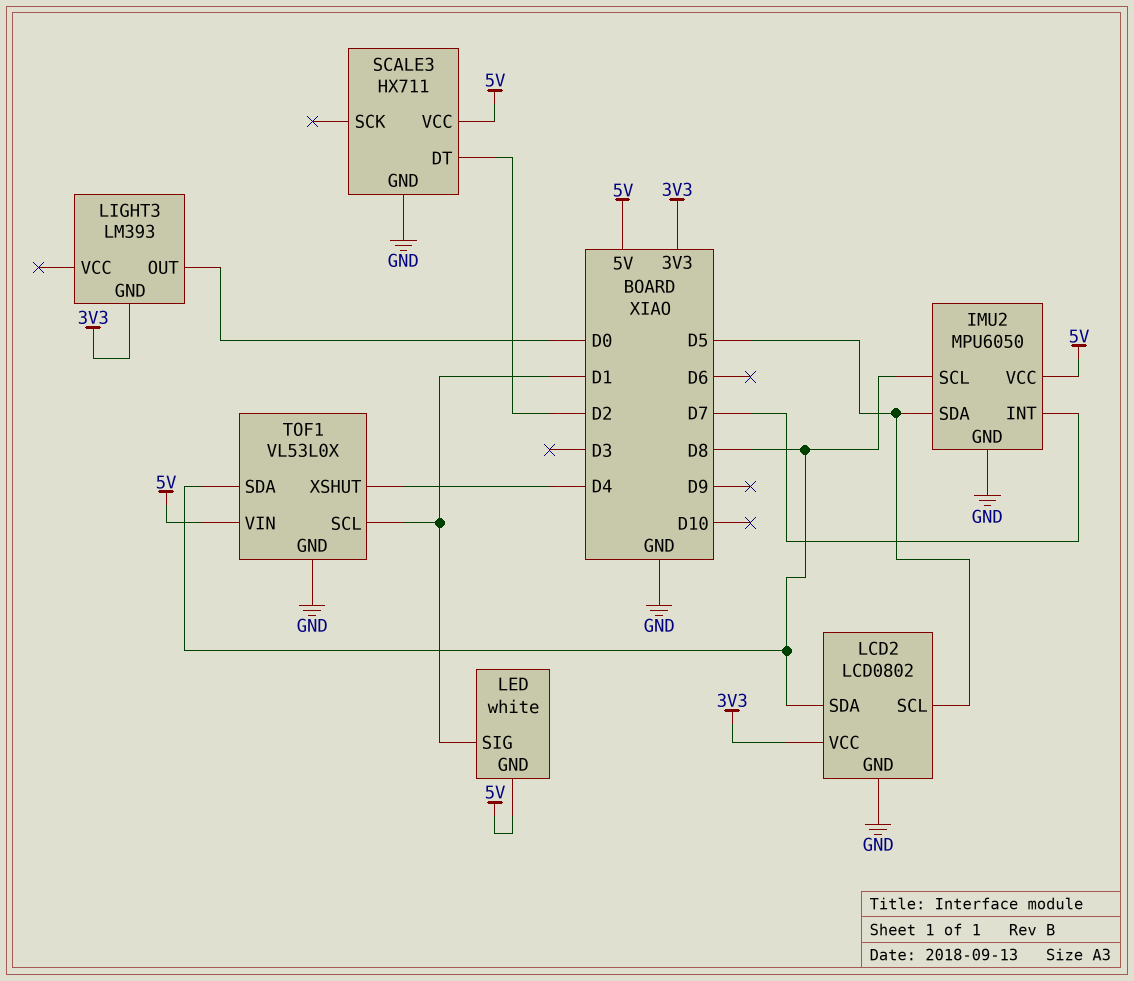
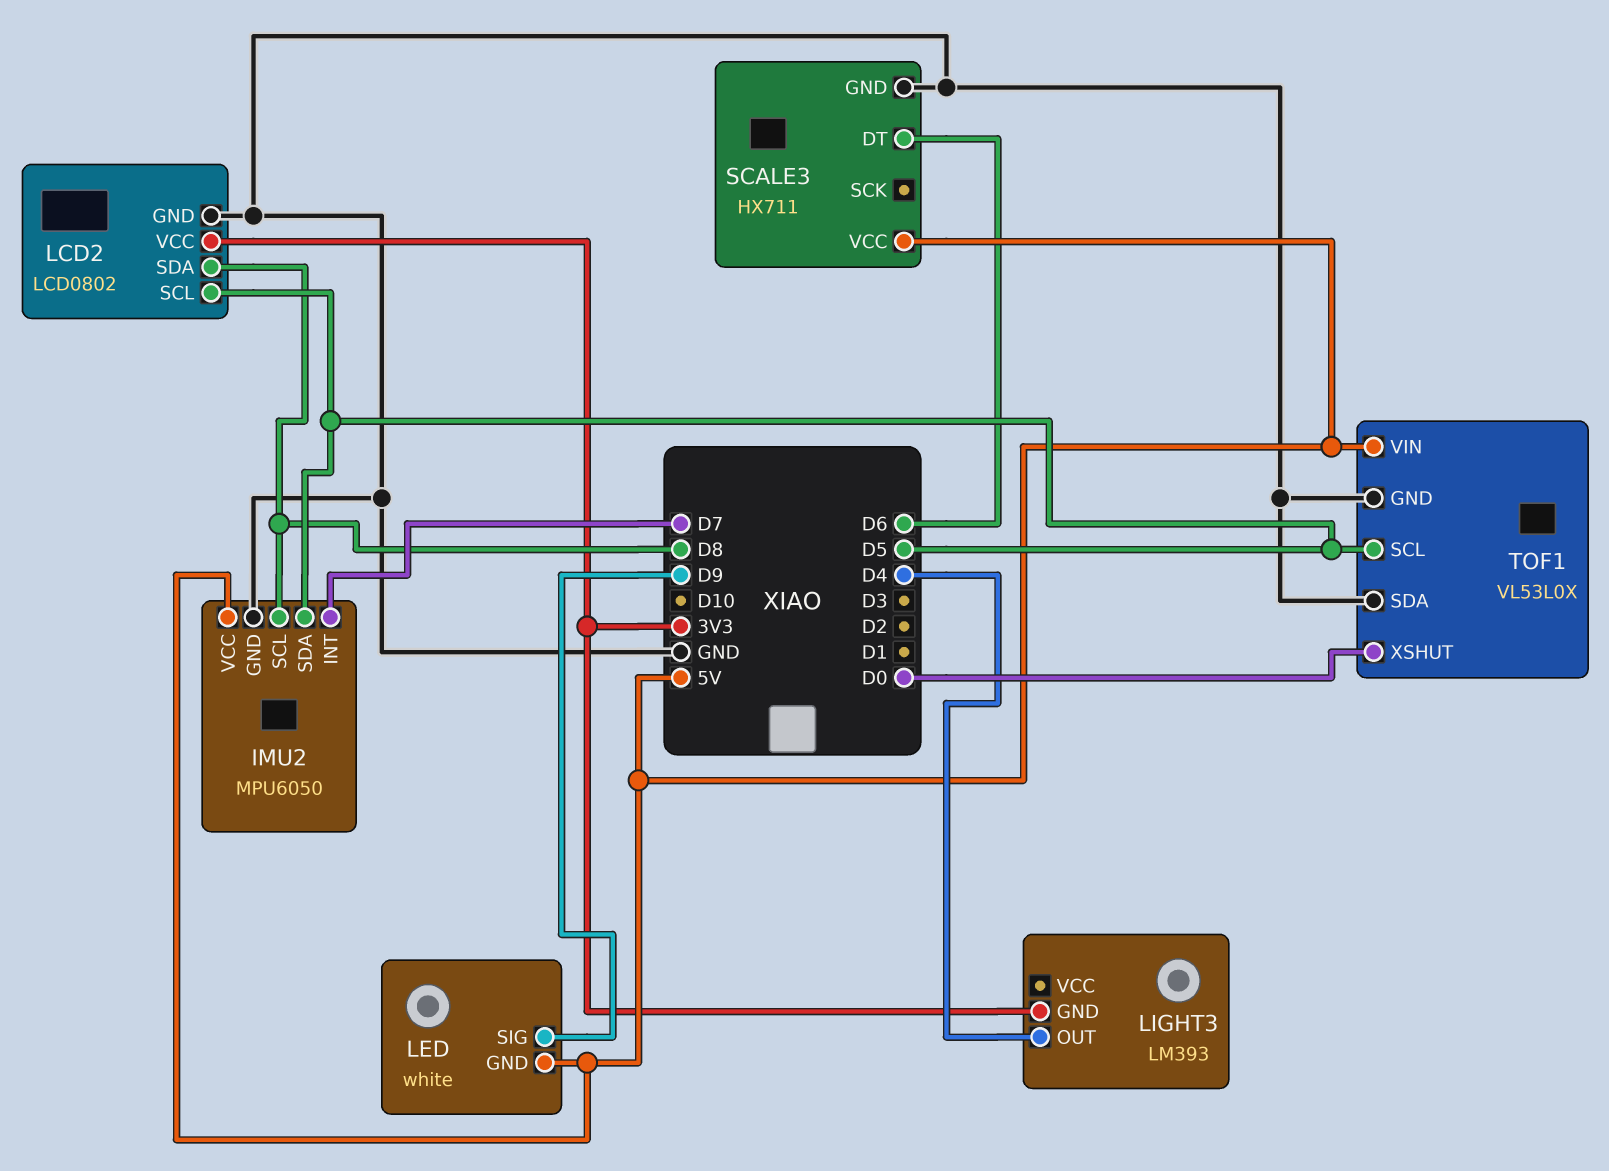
LED pin SIG: D1 -> D9
LIGHT3 pin OUT: D0 -> D4
SCALE3 pin DT: D2 -> D6
TOF1 pin SCL: D1 -> D5
TOF1 pin SDA: D8 -> GND
TOF1 pin XSHUT: D4 -> D0

